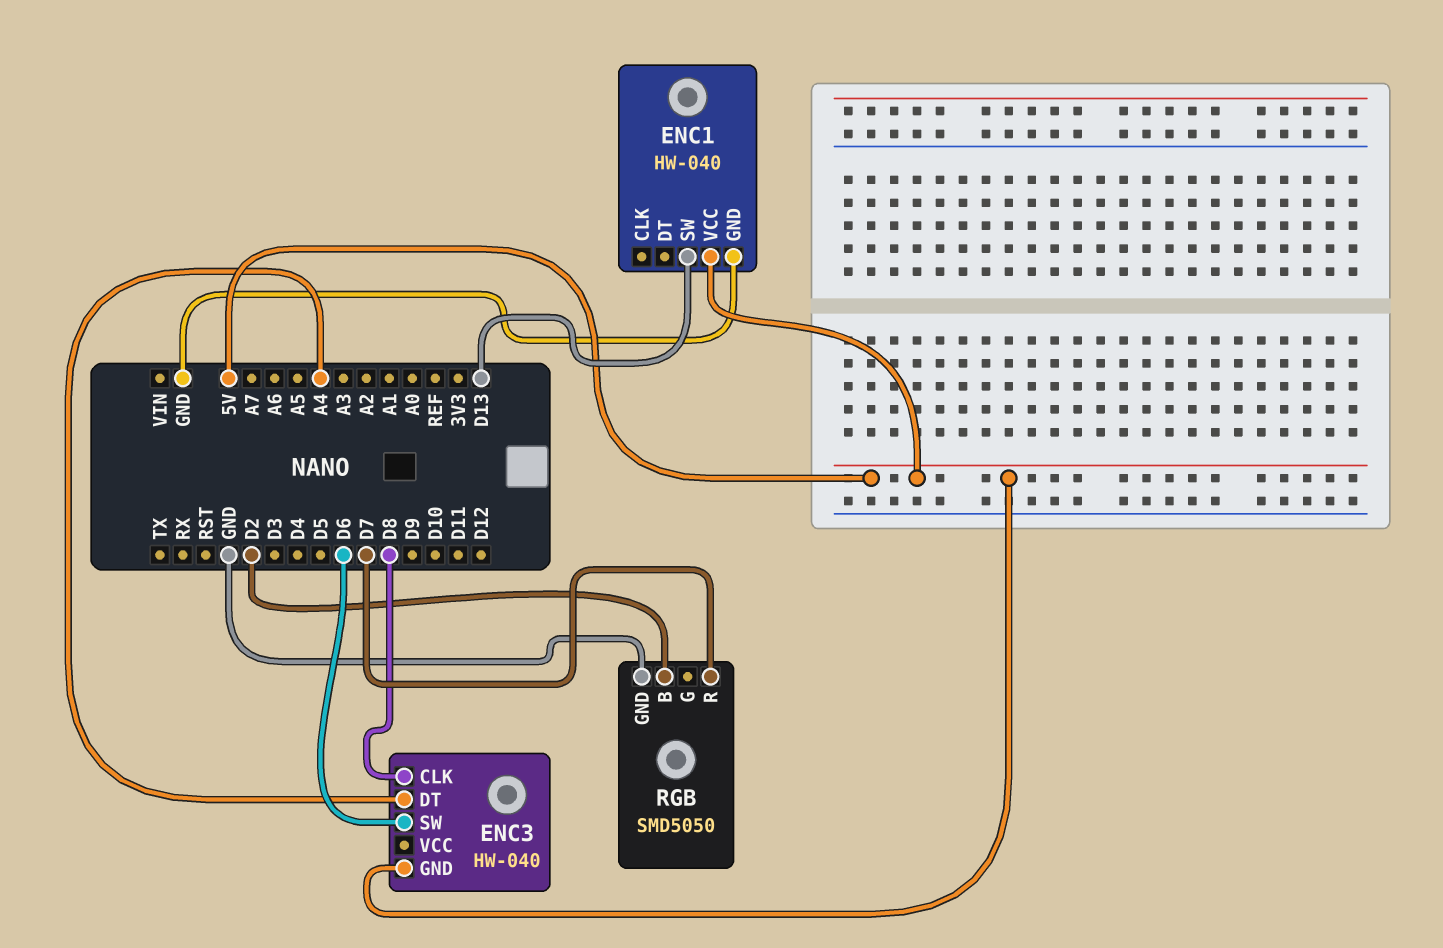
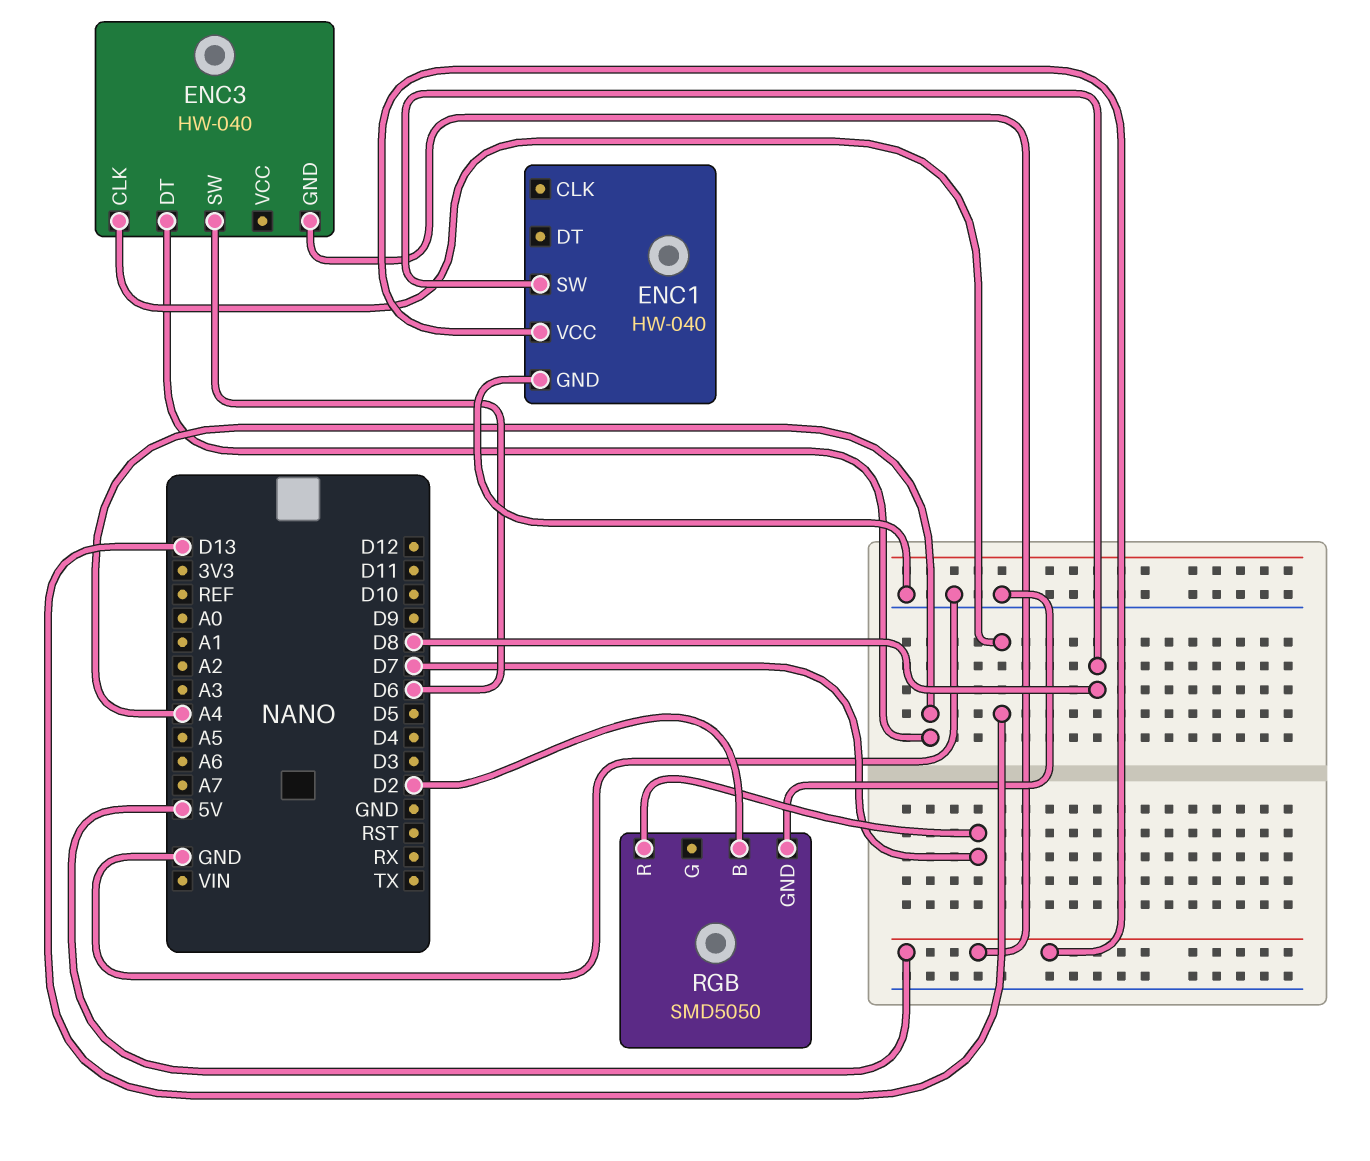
ENC1 pin SW: D13 -> D8
ENC3 pin CLK: D8 -> D13

